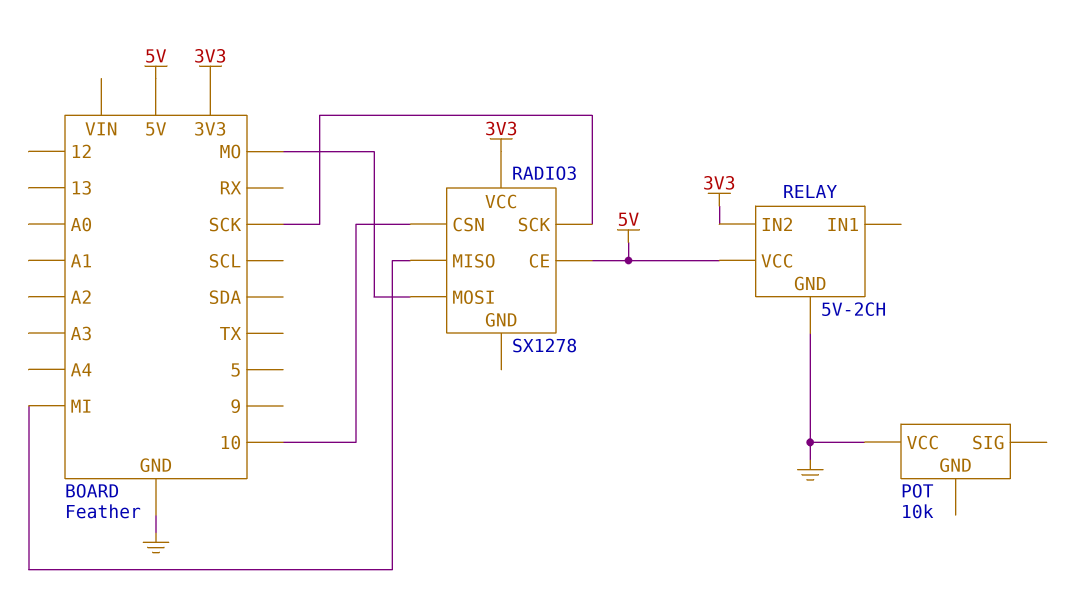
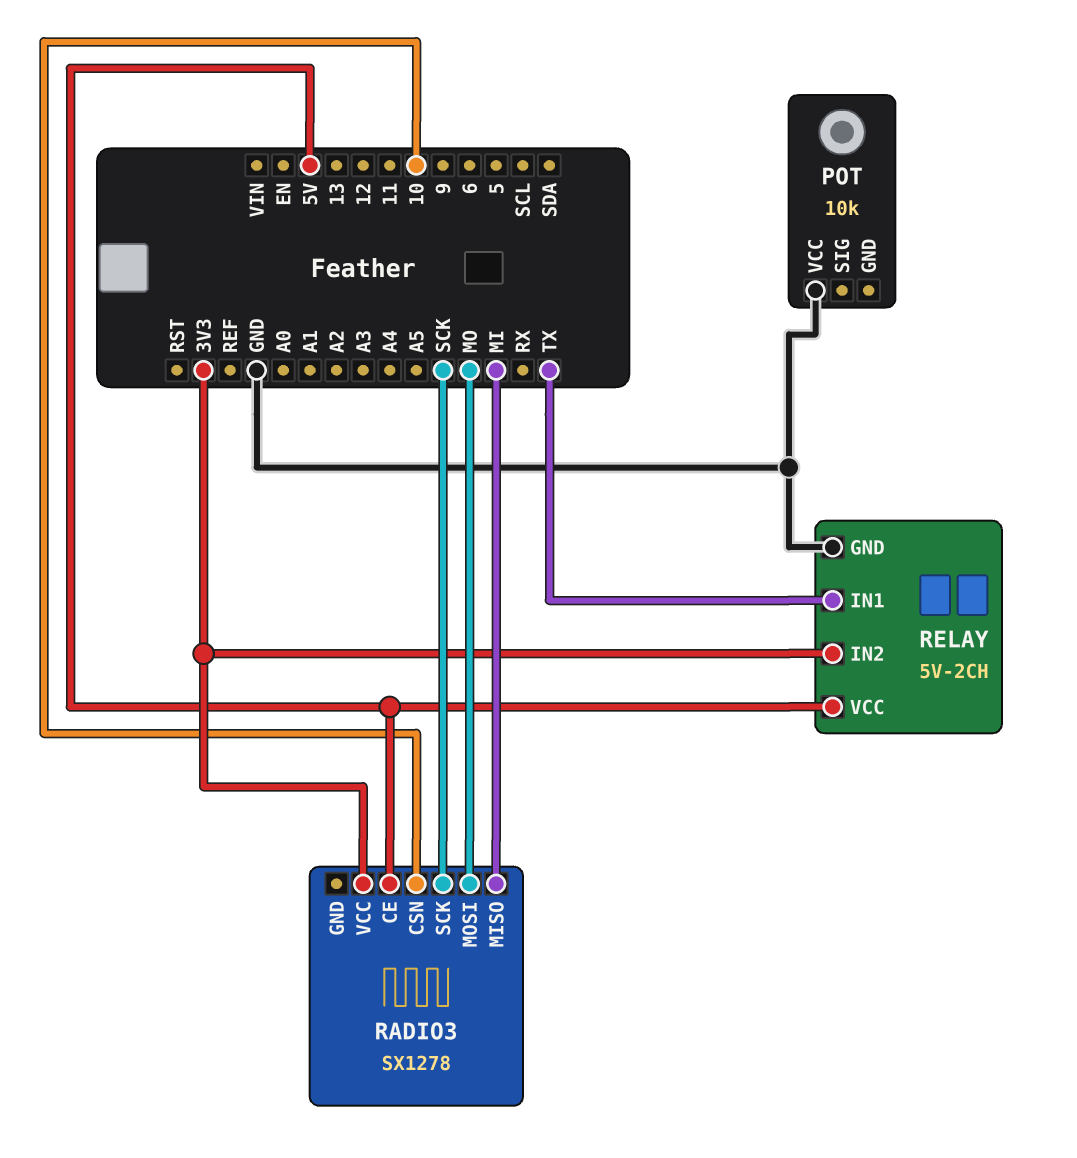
RELAY pin IN1: none -> TX

